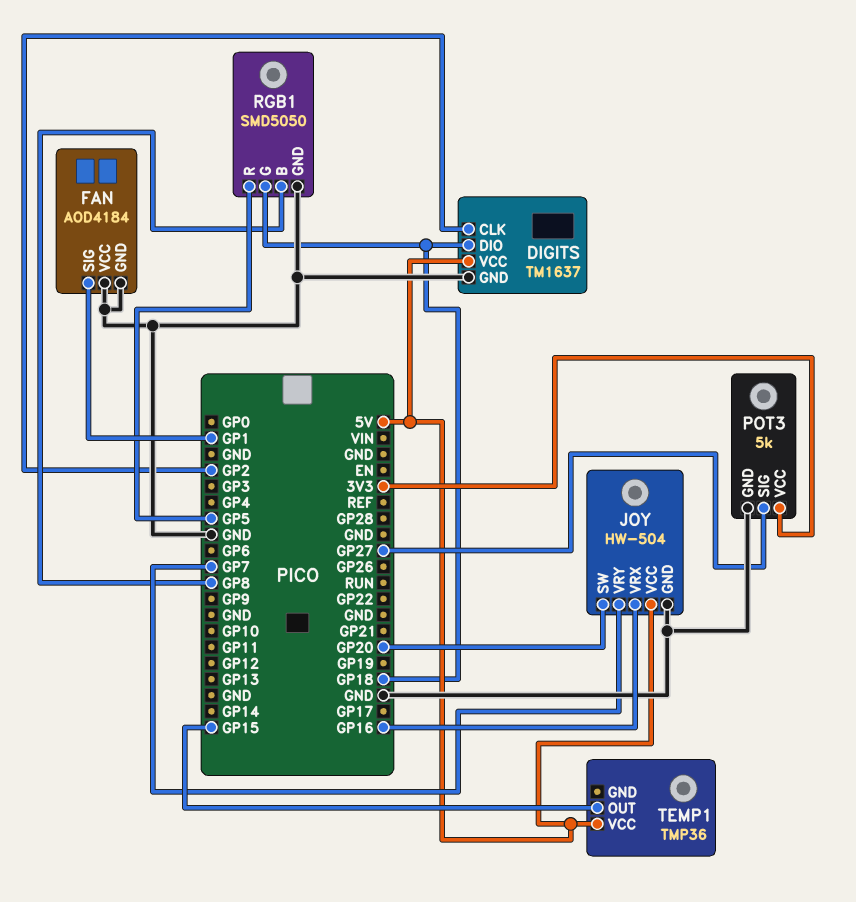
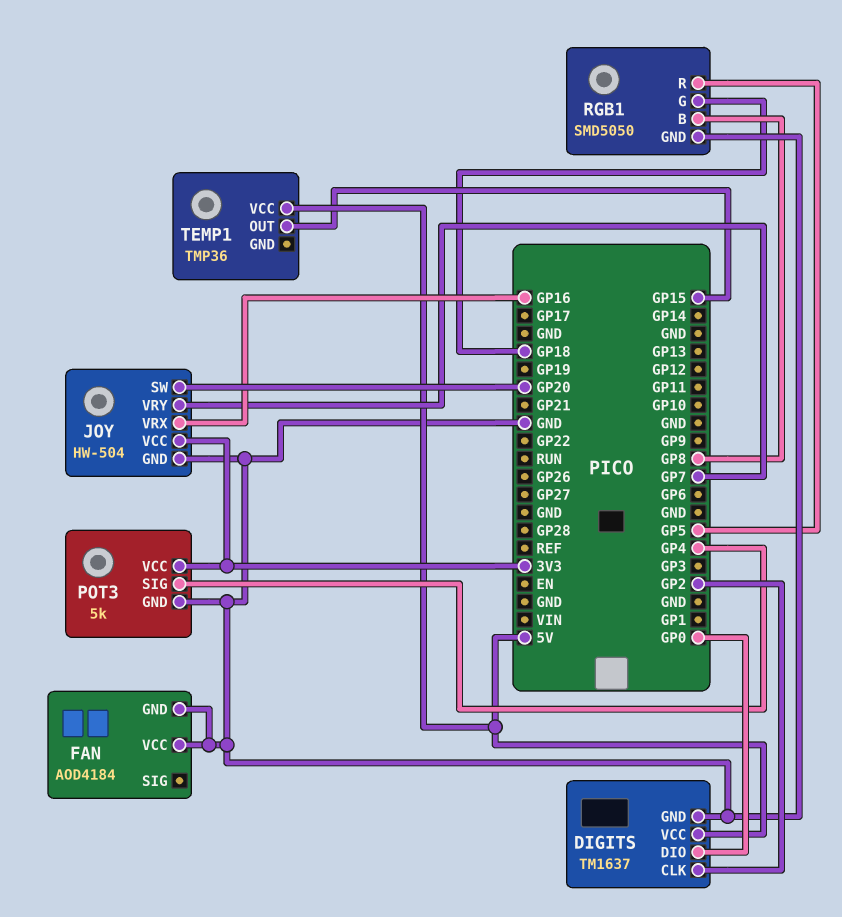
DIGITS pin DIO: GP18 -> GP0
FAN pin SIG: GP1 -> none
JOY pin VCC: 5V -> 3V3
POT3 pin SIG: GP27 -> GP4

